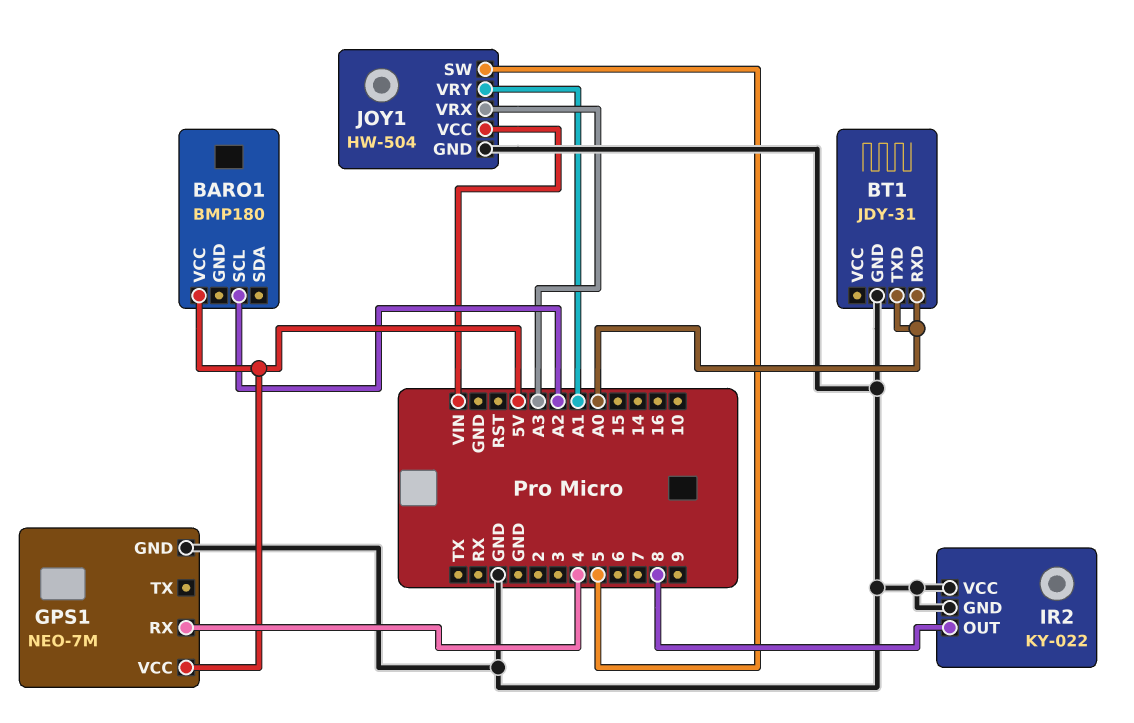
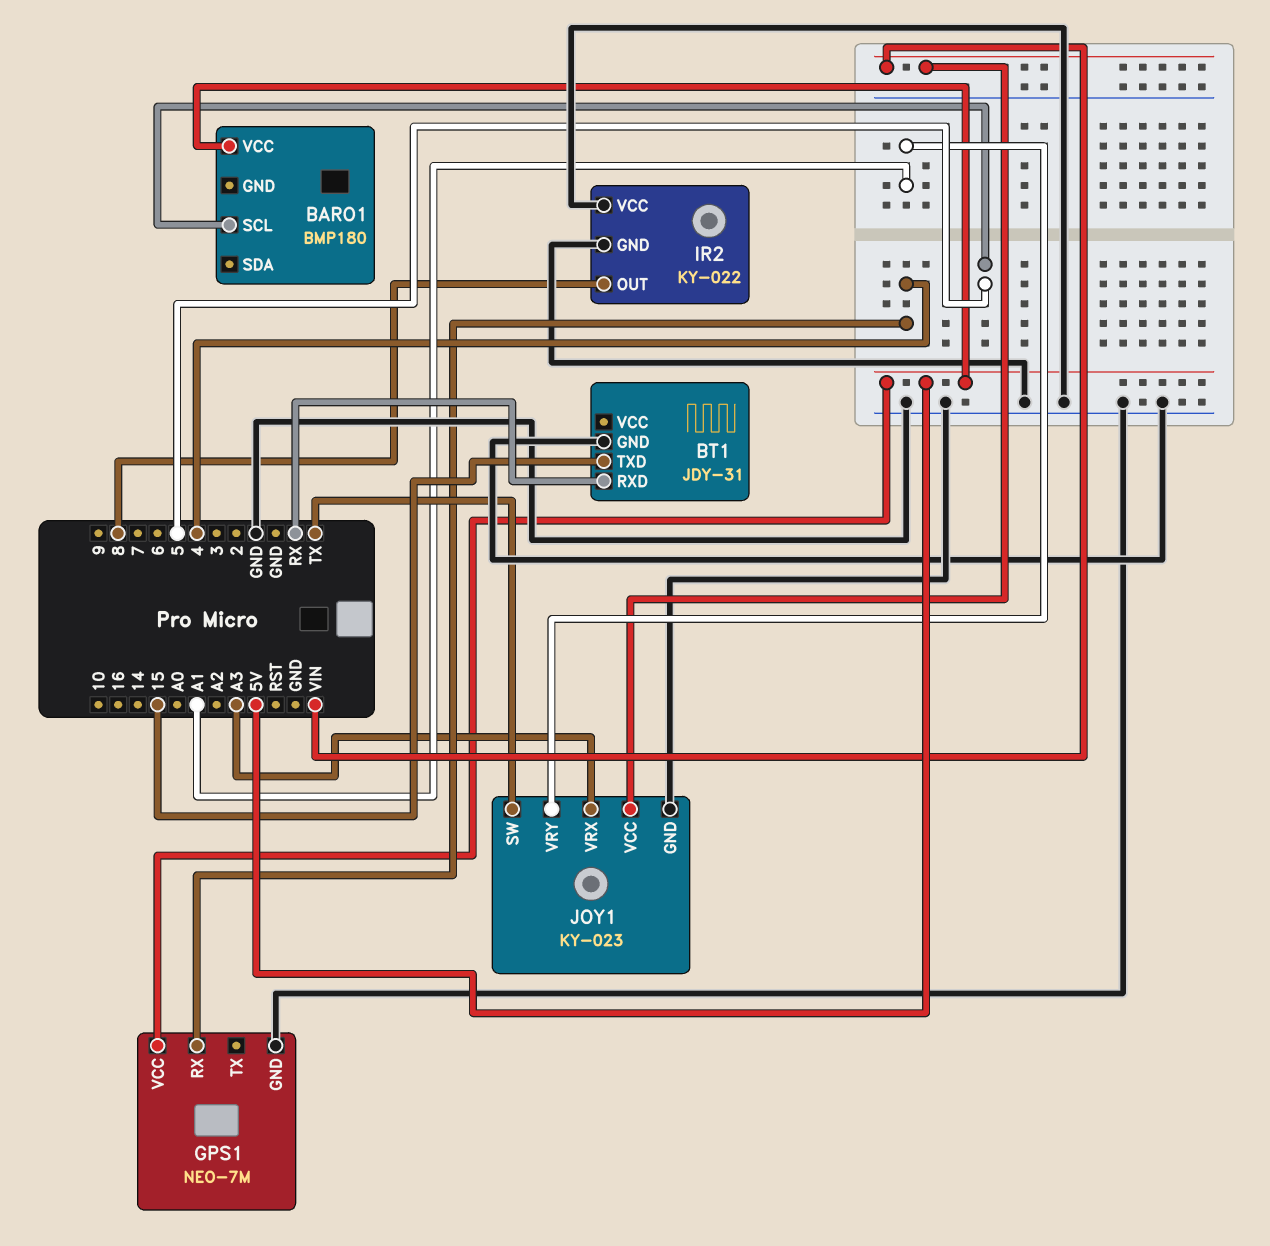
BARO1 pin SCL: A2 -> 5
BT1 pin RXD: A0 -> RX
BT1 pin TXD: A0 -> 15
JOY1: HW-504 -> KY-023
JOY1 pin SW: 5 -> TX

